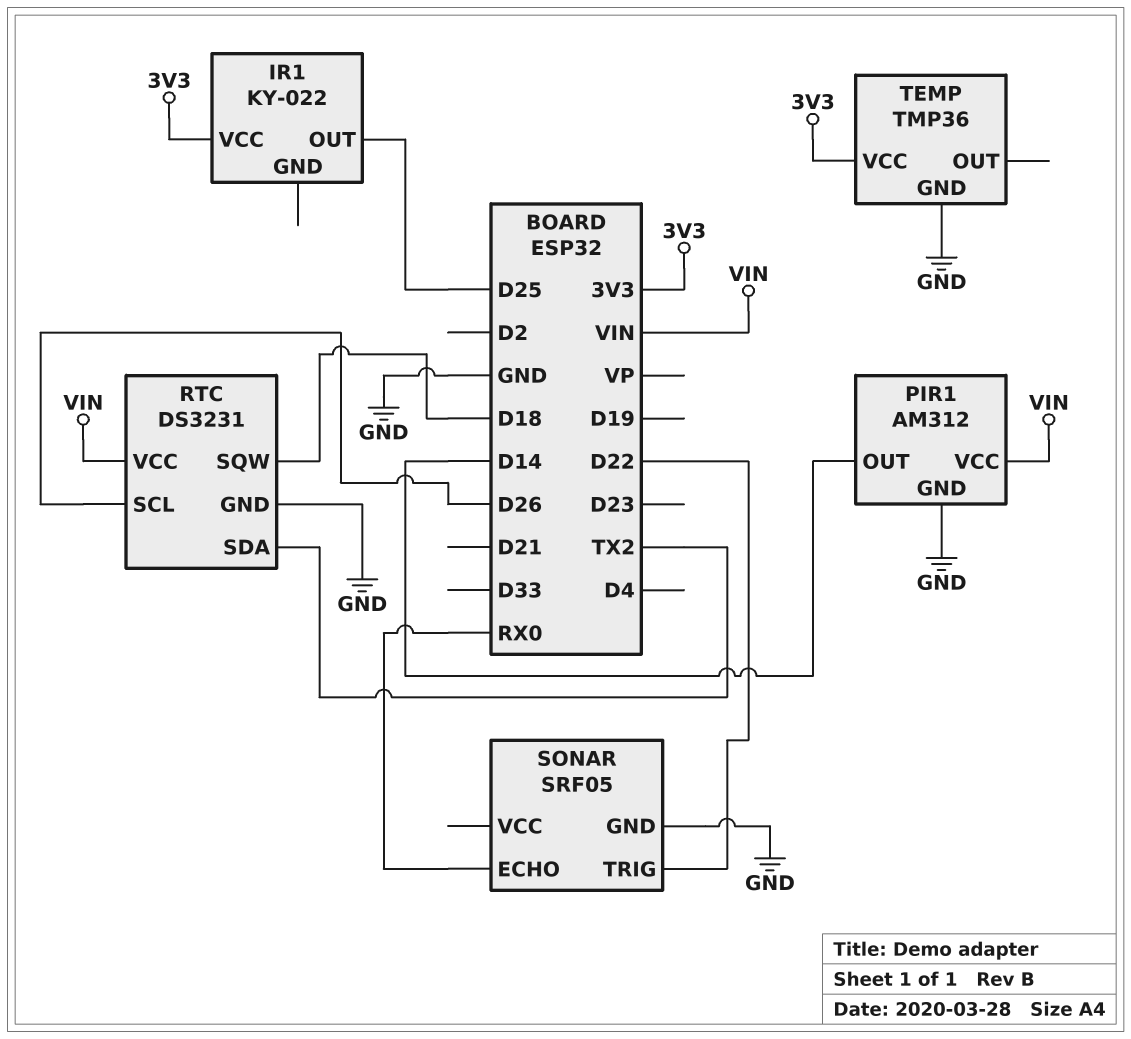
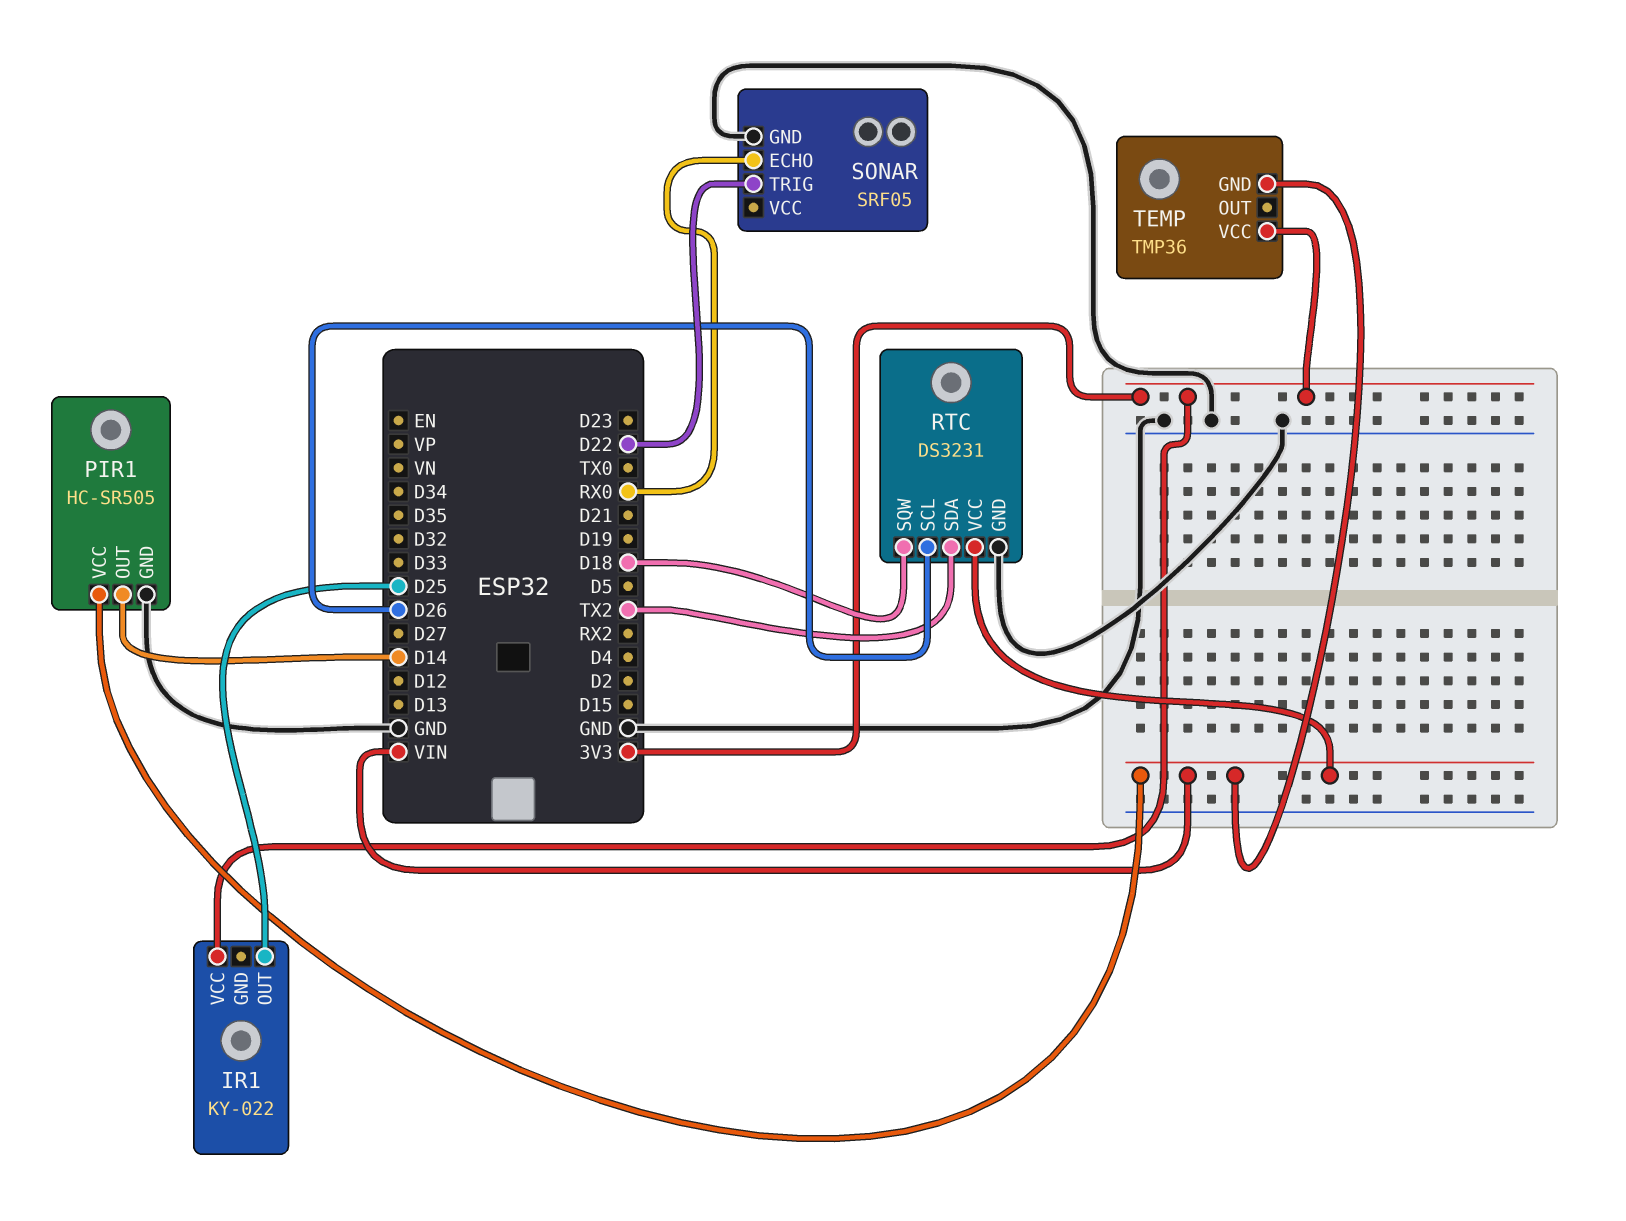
PIR1: AM312 -> HC-SR505
TEMP pin GND: GND -> VIN

